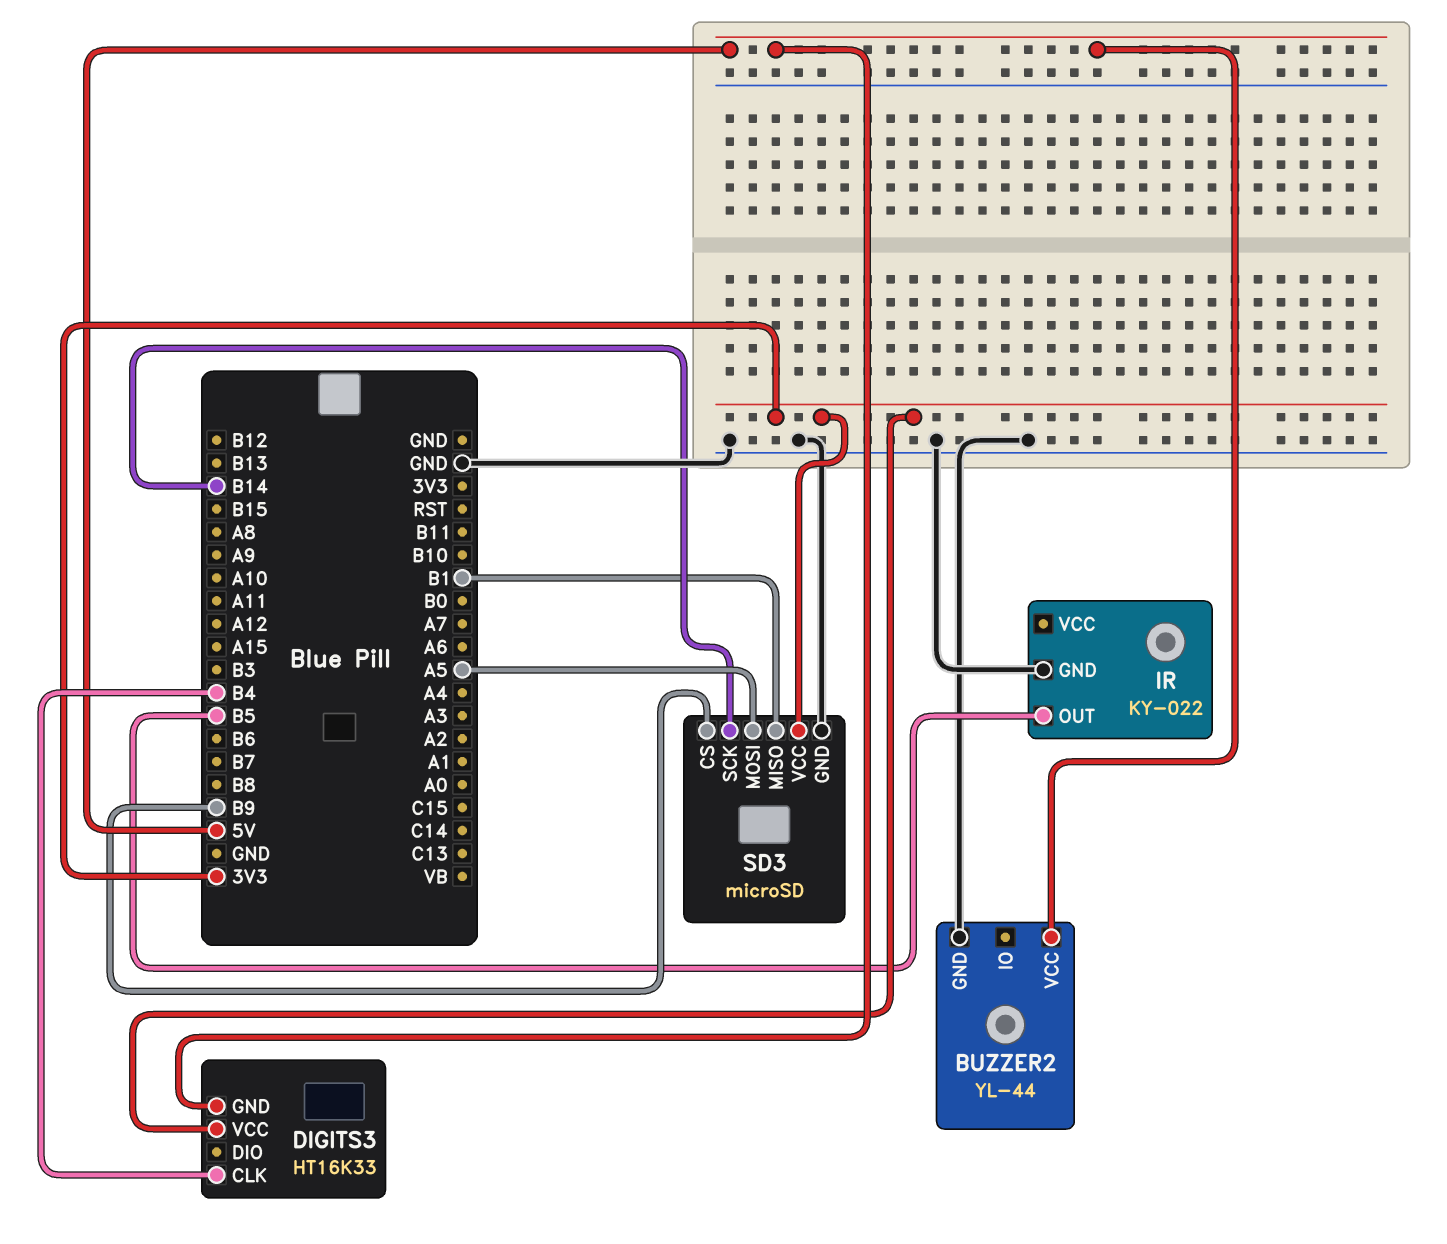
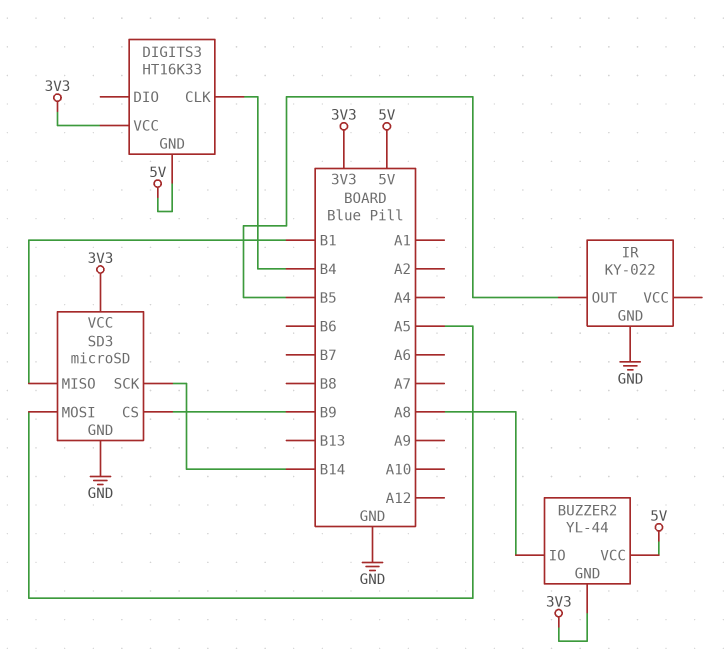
BUZZER2 pin GND: GND -> 3V3
BUZZER2 pin IO: none -> A8

